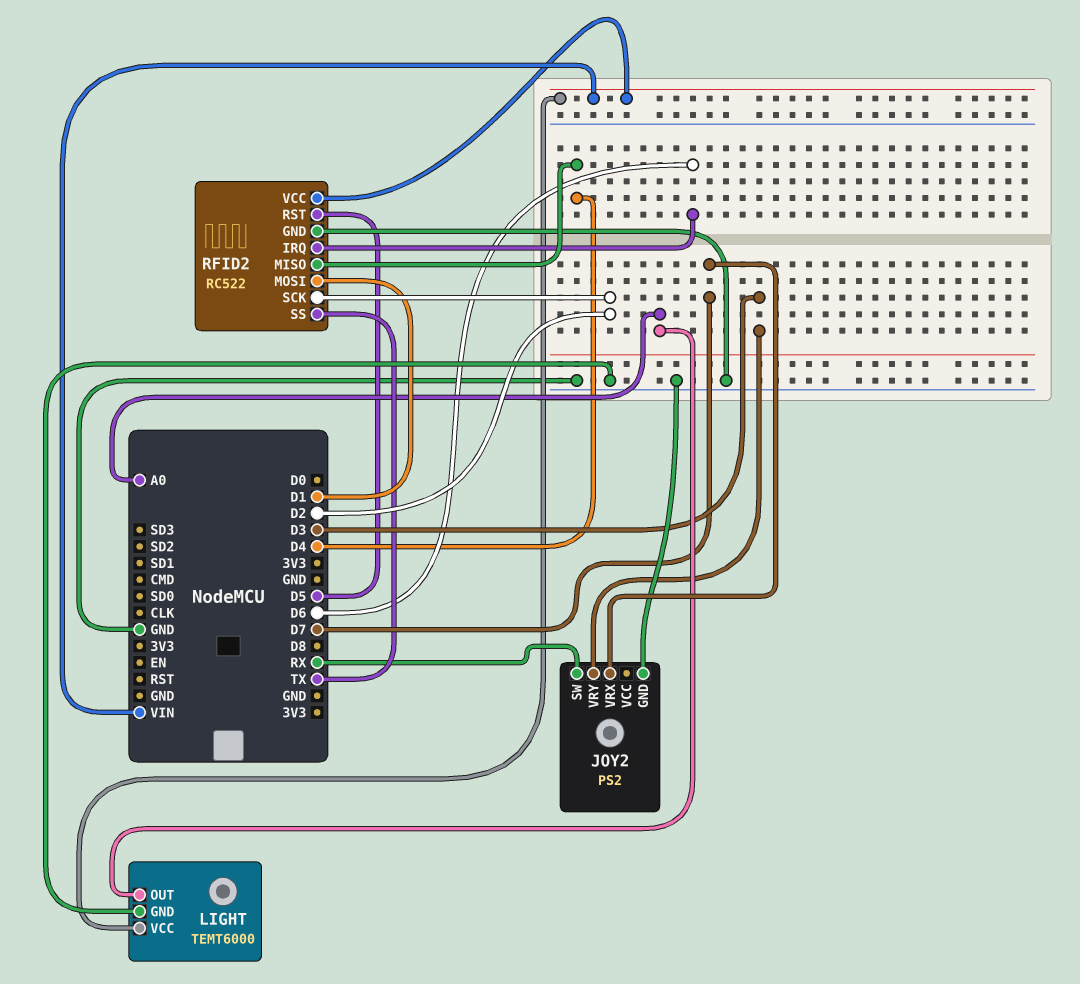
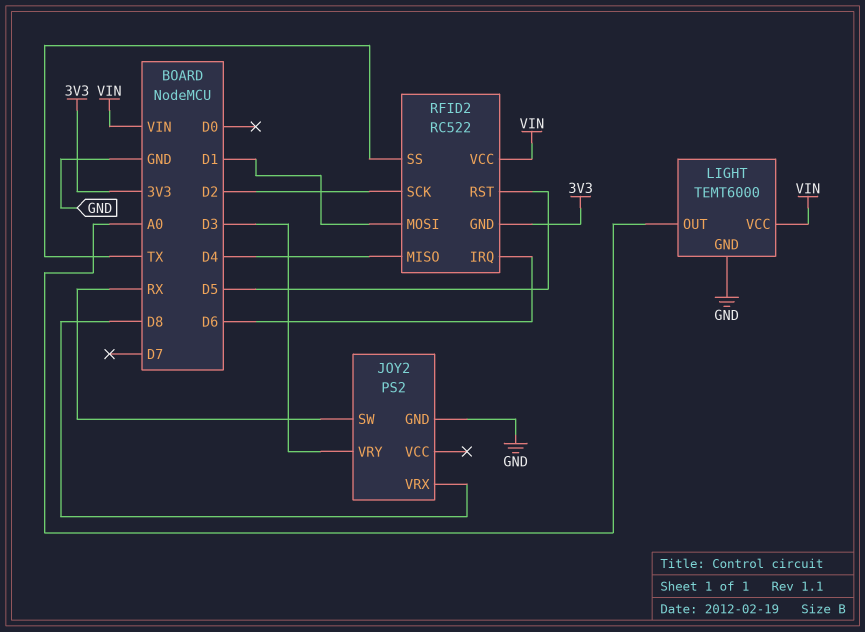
JOY2 pin VRX: D7 -> D8
RFID2 pin GND: GND -> 3V3

